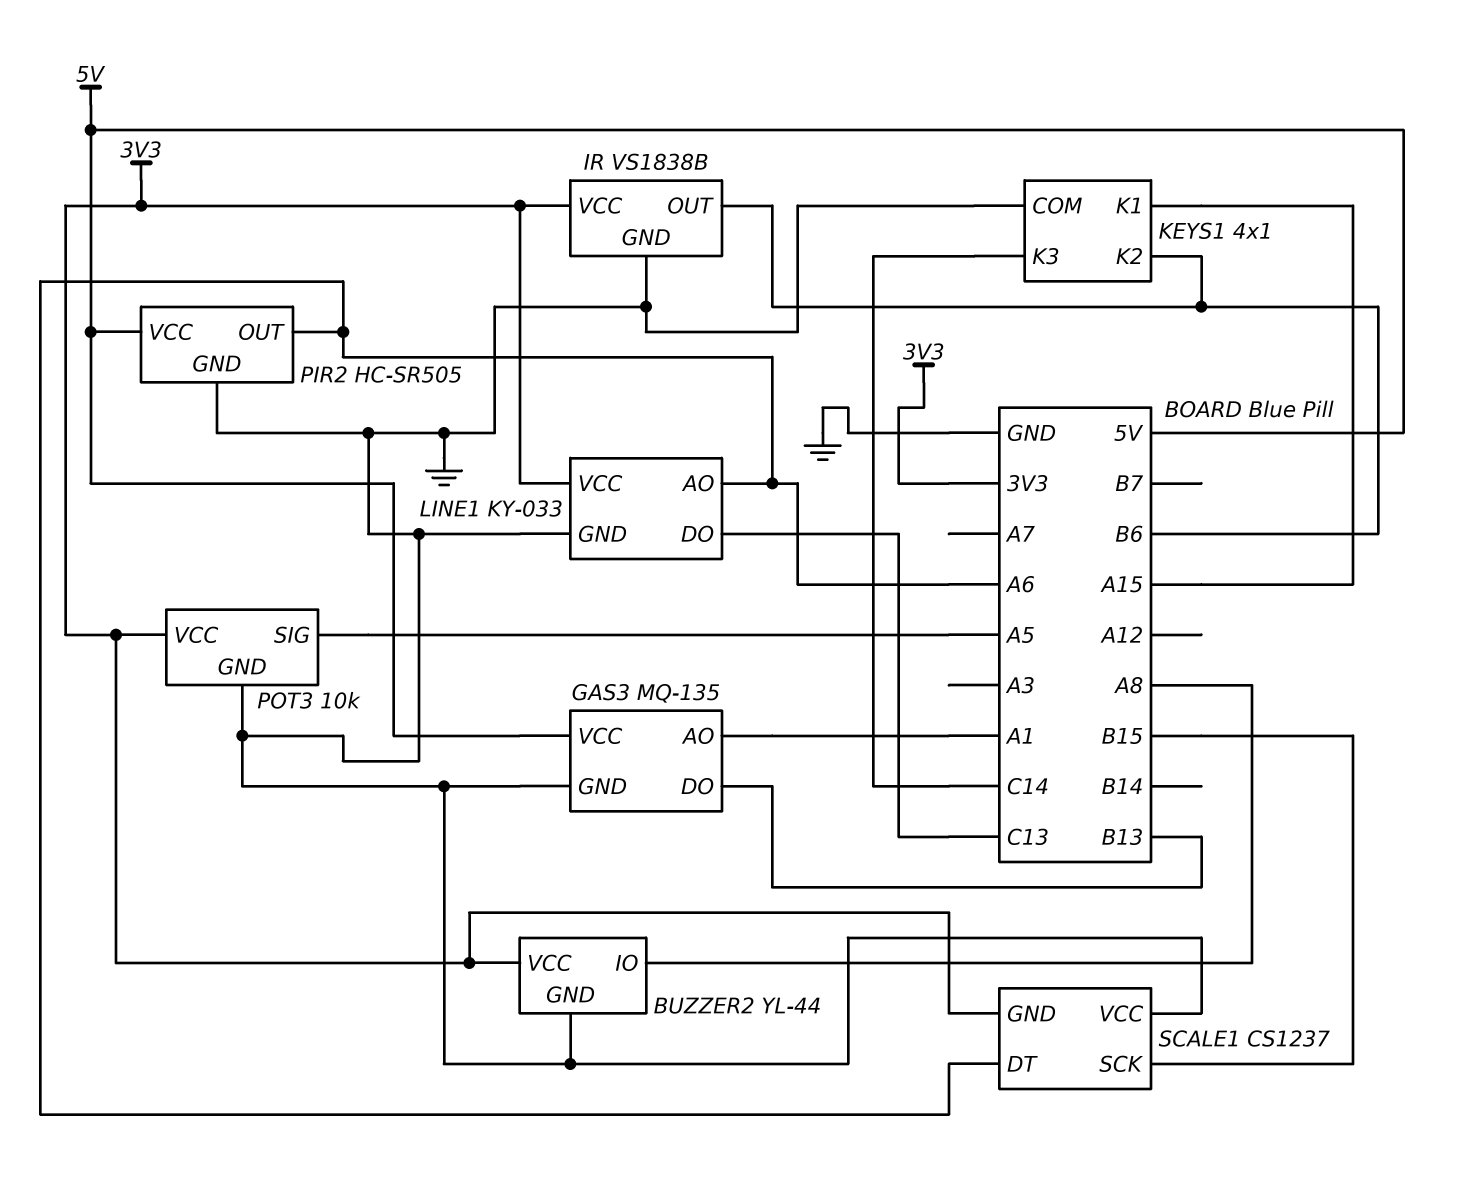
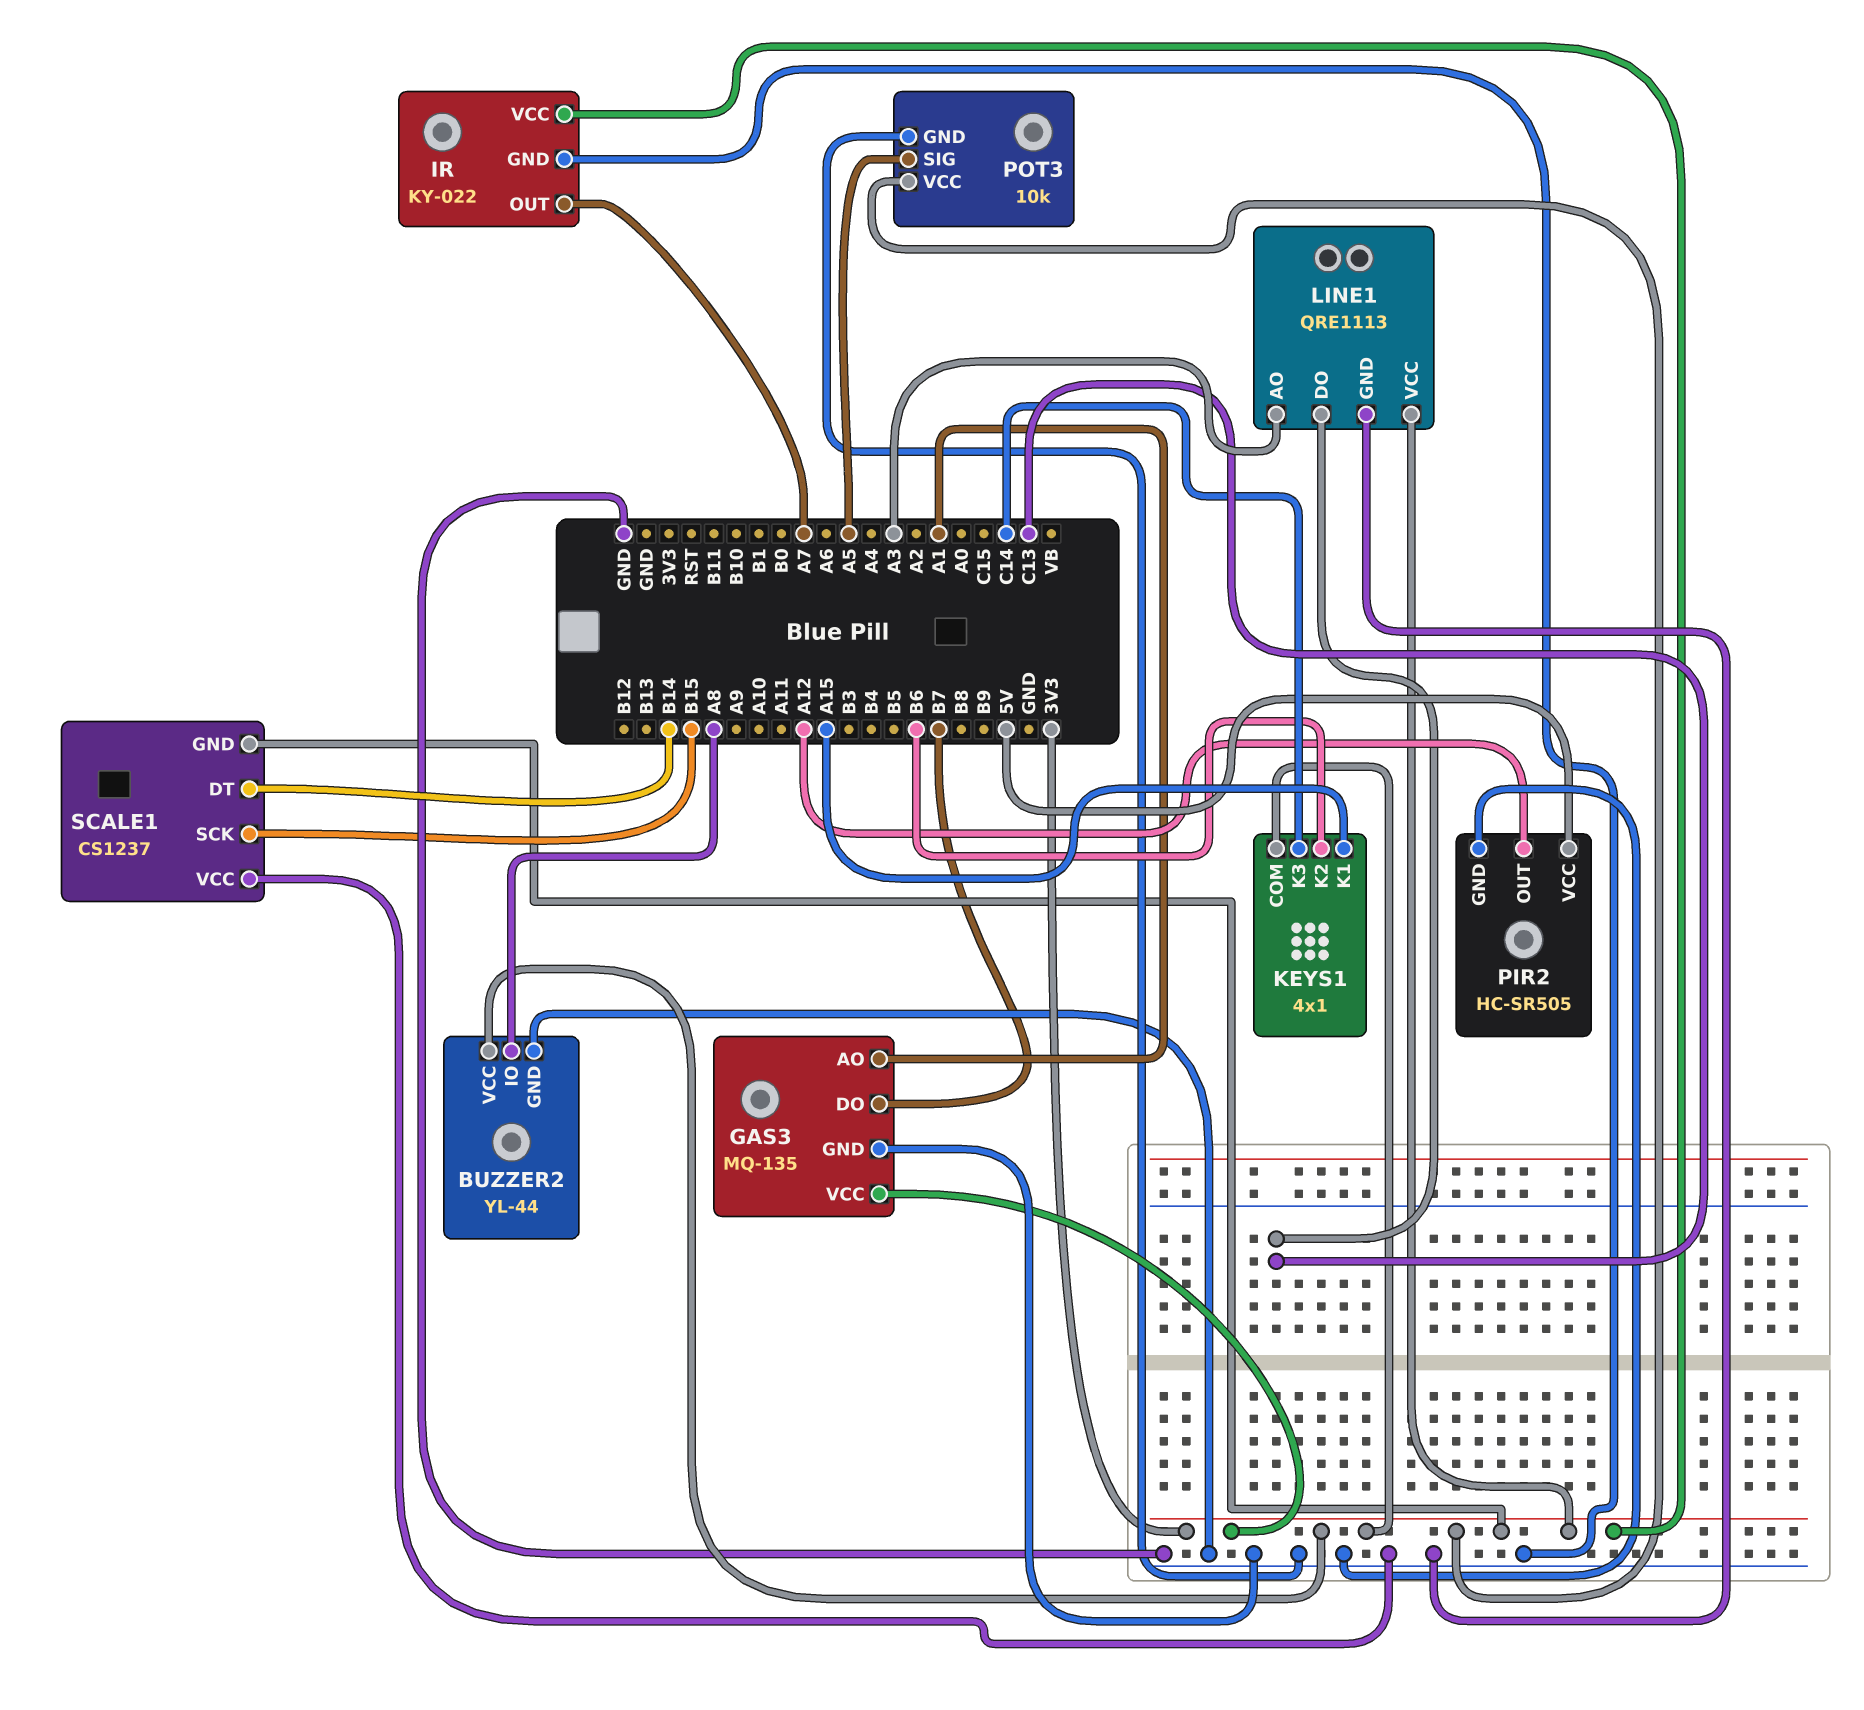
GAS3 pin DO: B13 -> B7
GAS3 pin VCC: 5V -> 3V3
IR: VS1838B -> KY-022
IR pin OUT: B6 -> A7
KEYS1 pin COM: GND -> 3V3
LINE1: KY-033 -> QRE1113
LINE1 pin AO: A6 -> A3
PIR2 pin OUT: A6 -> A12
SCALE1 pin DT: A6 -> B14

